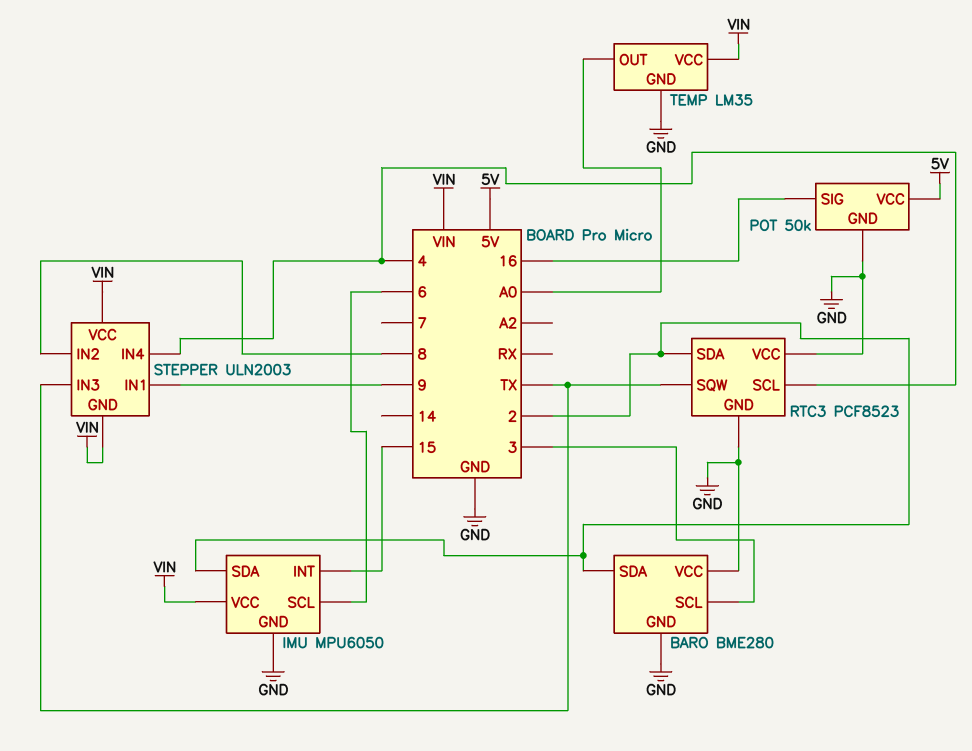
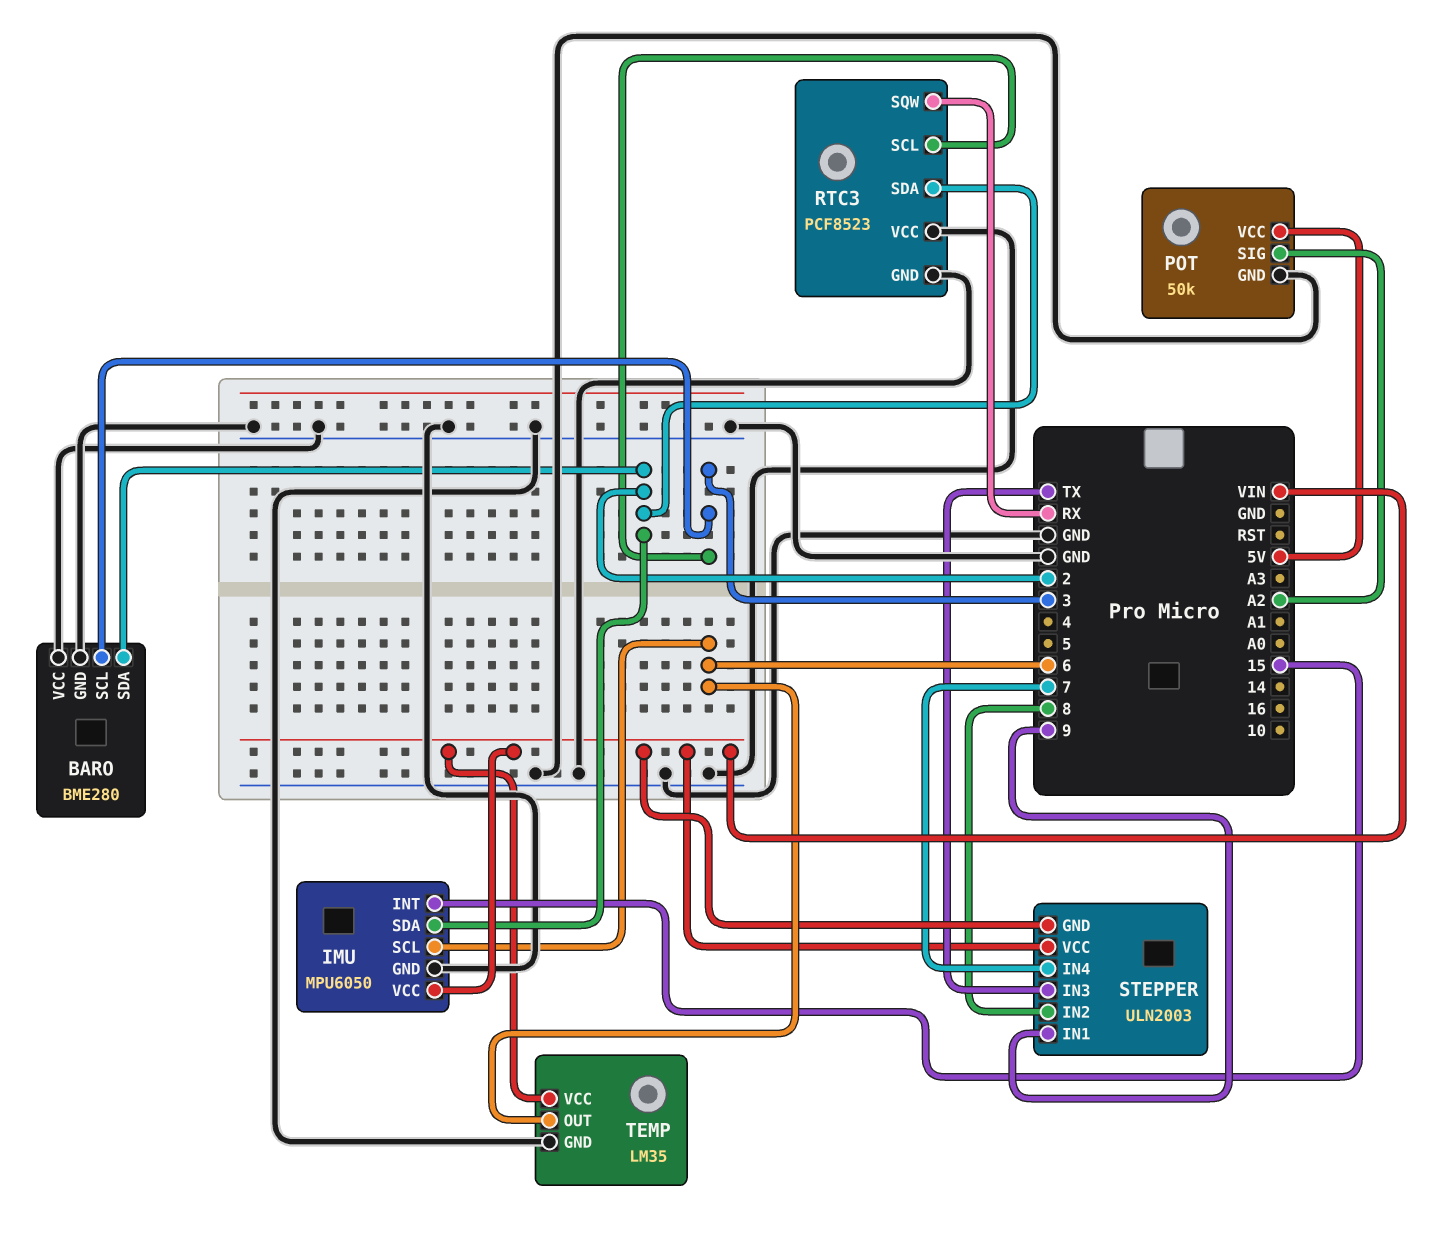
POT pin SIG: 16 -> A2
RTC3 pin SCL: 4 -> 3
RTC3 pin SQW: TX -> RX
STEPPER pin IN4: 4 -> 7
TEMP pin OUT: A0 -> 6

